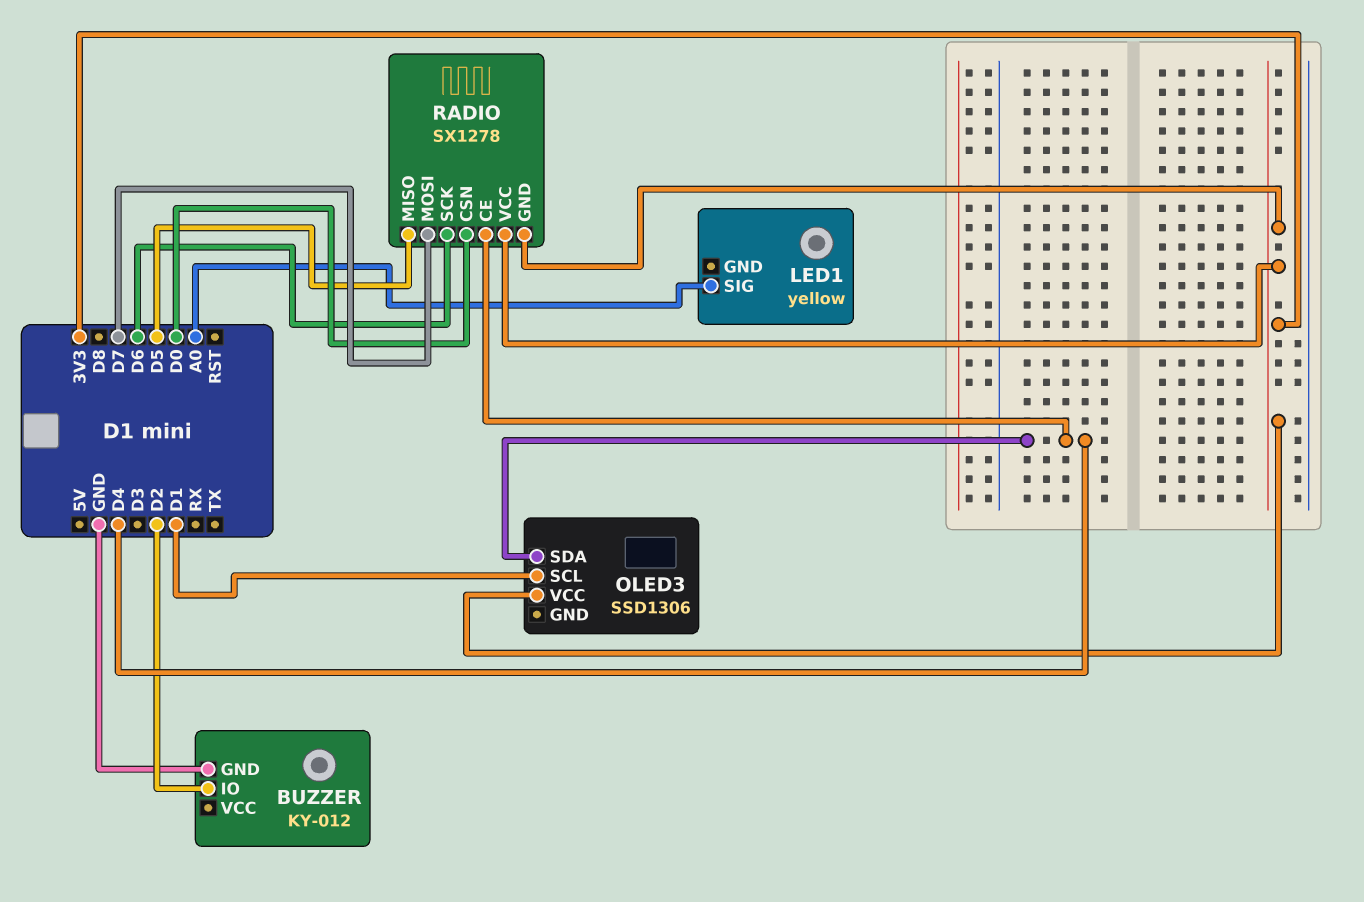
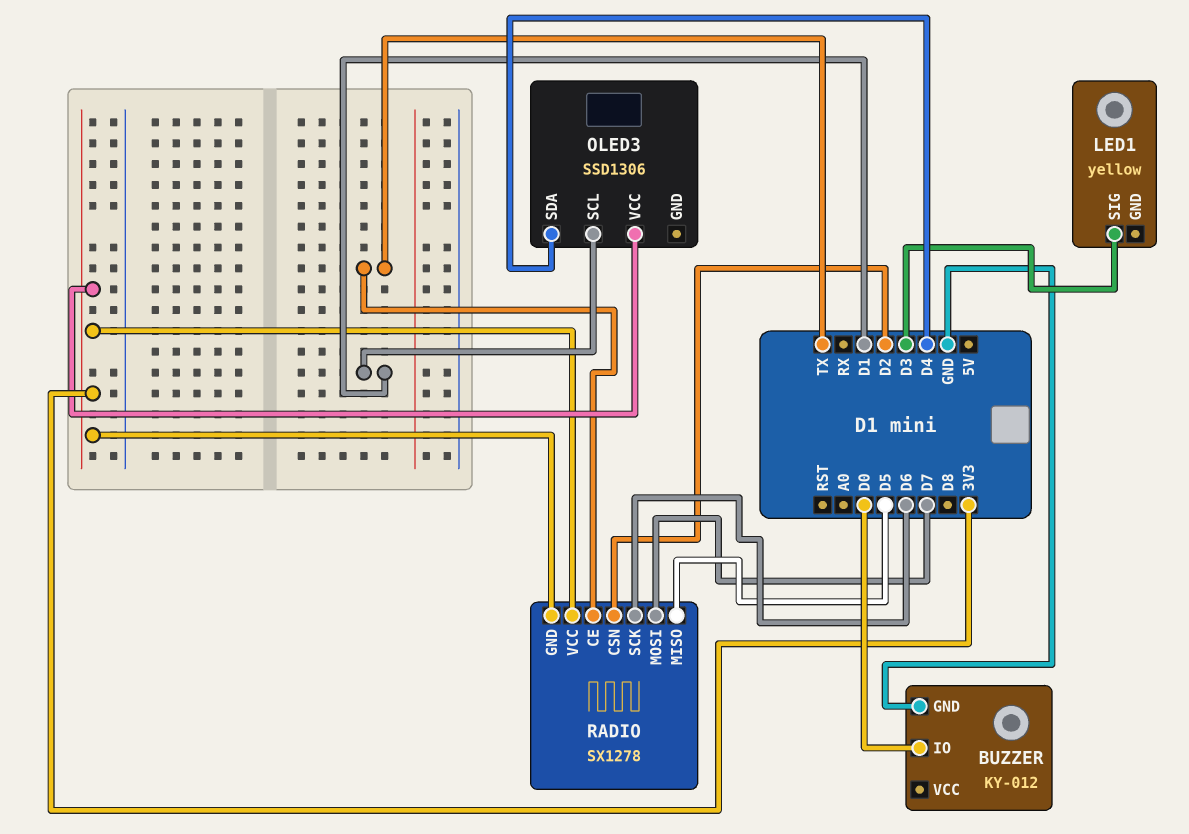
BUZZER pin IO: D2 -> D0
LED1 pin SIG: A0 -> D3
RADIO pin CE: D4 -> TX
RADIO pin CSN: D0 -> D2

